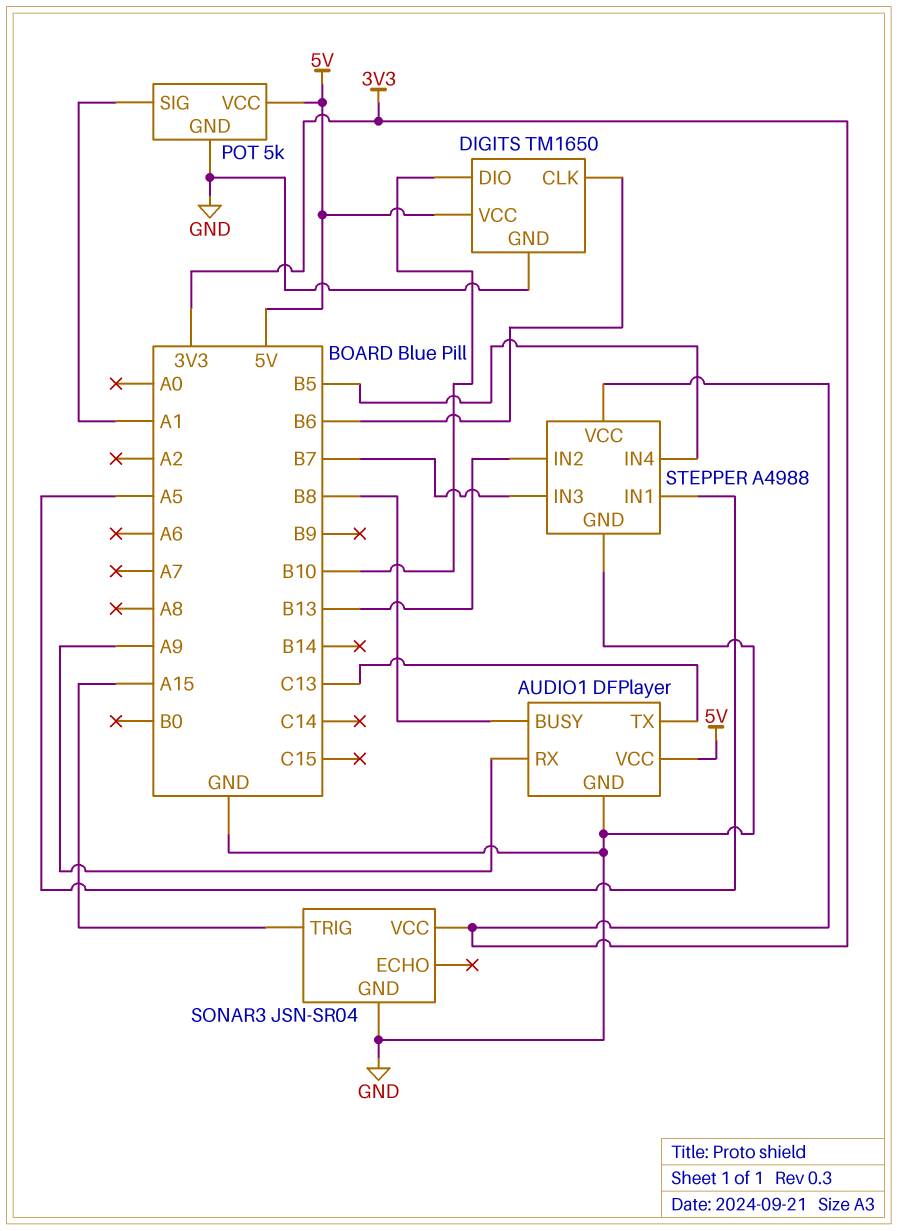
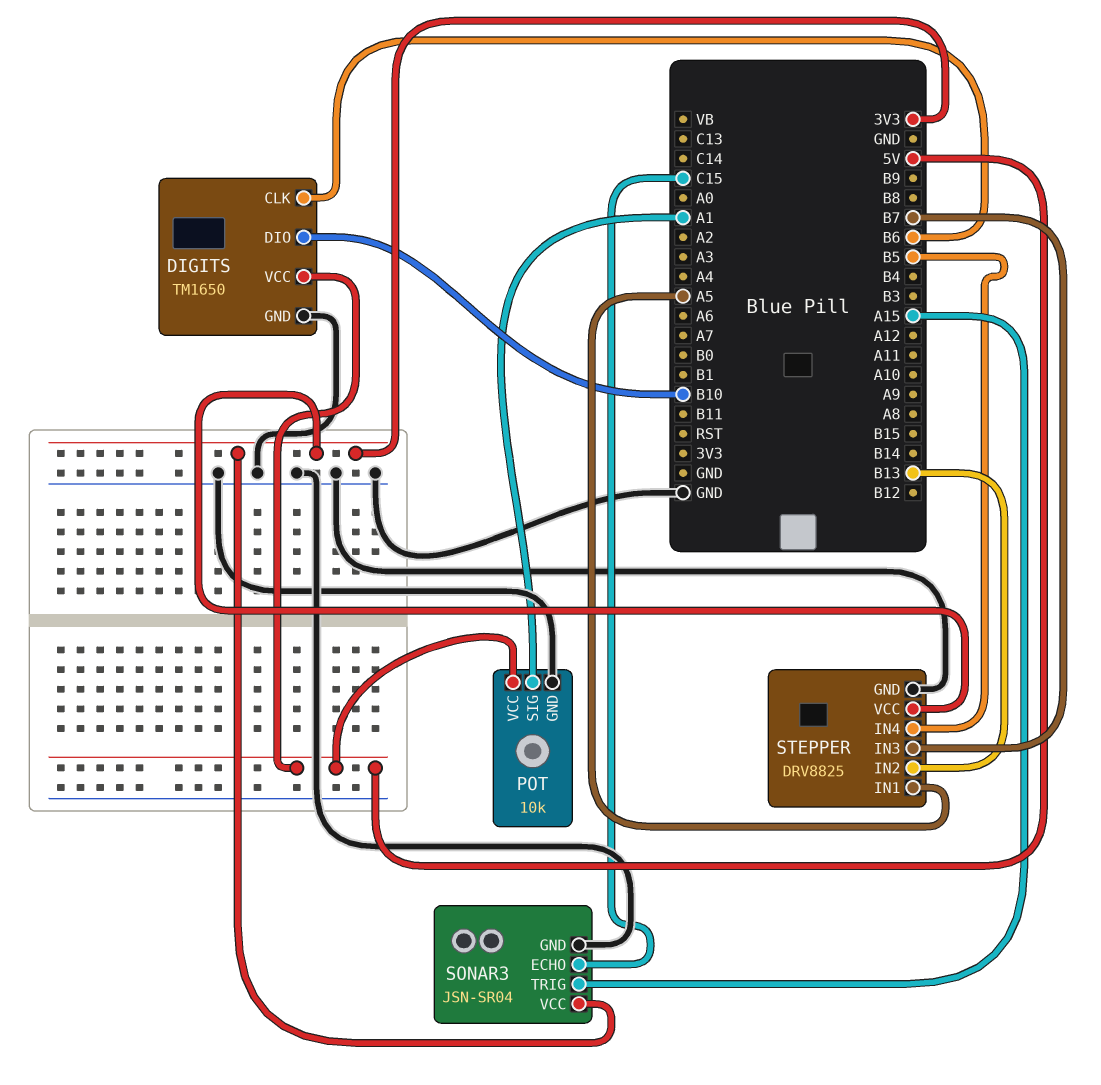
AUDIO1: DFPlayer -> none
AUDIO1 pin BUSY: B8 -> none
AUDIO1 pin GND: GND -> none
AUDIO1 pin RX: A9 -> none
AUDIO1 pin TX: C13 -> none
AUDIO1 pin VCC: 5V -> none
POT: 5k -> 10k
SONAR3 pin ECHO: none -> C15
STEPPER: A4988 -> DRV8825

